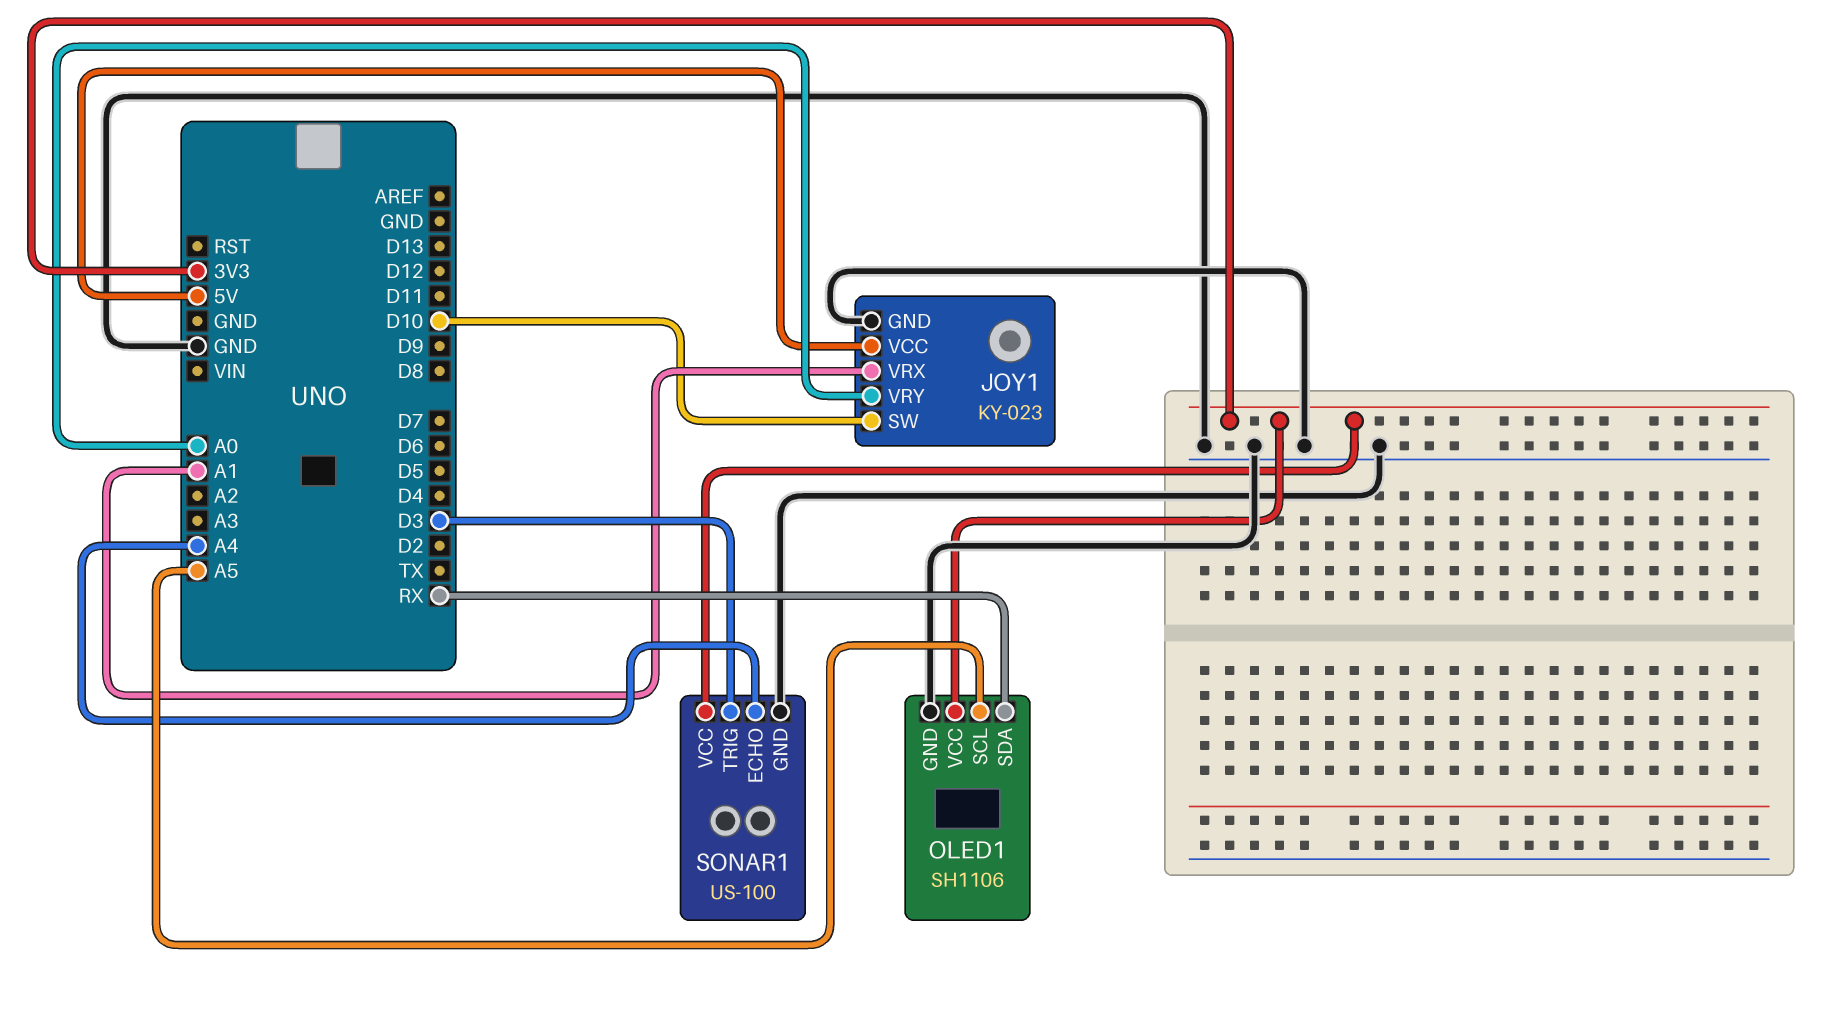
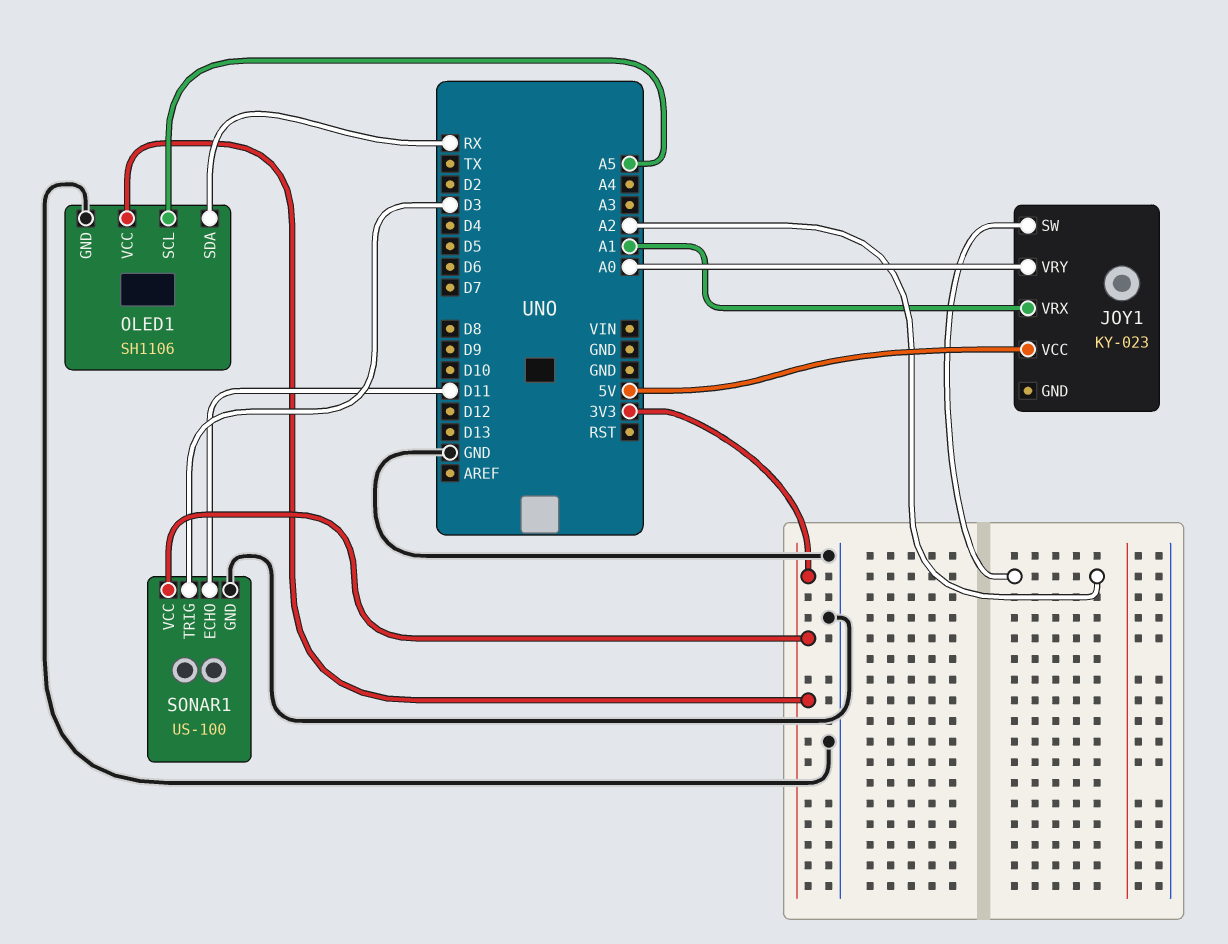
JOY1 pin GND: GND -> none
JOY1 pin SW: D10 -> A2
SONAR1 pin ECHO: A4 -> D11

